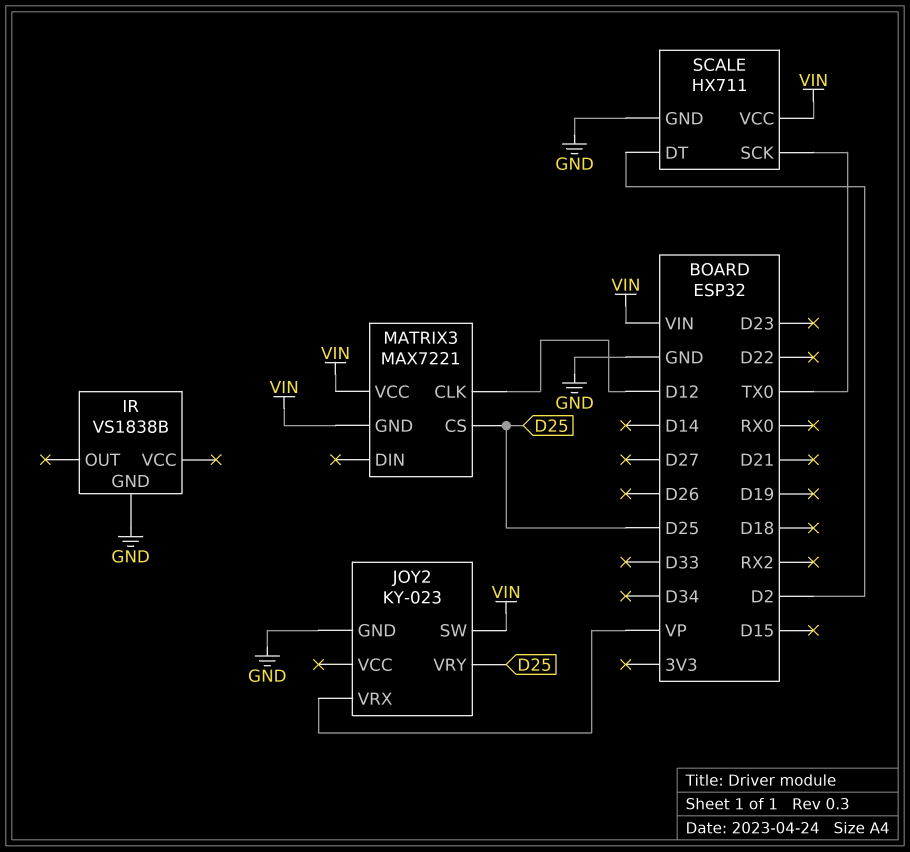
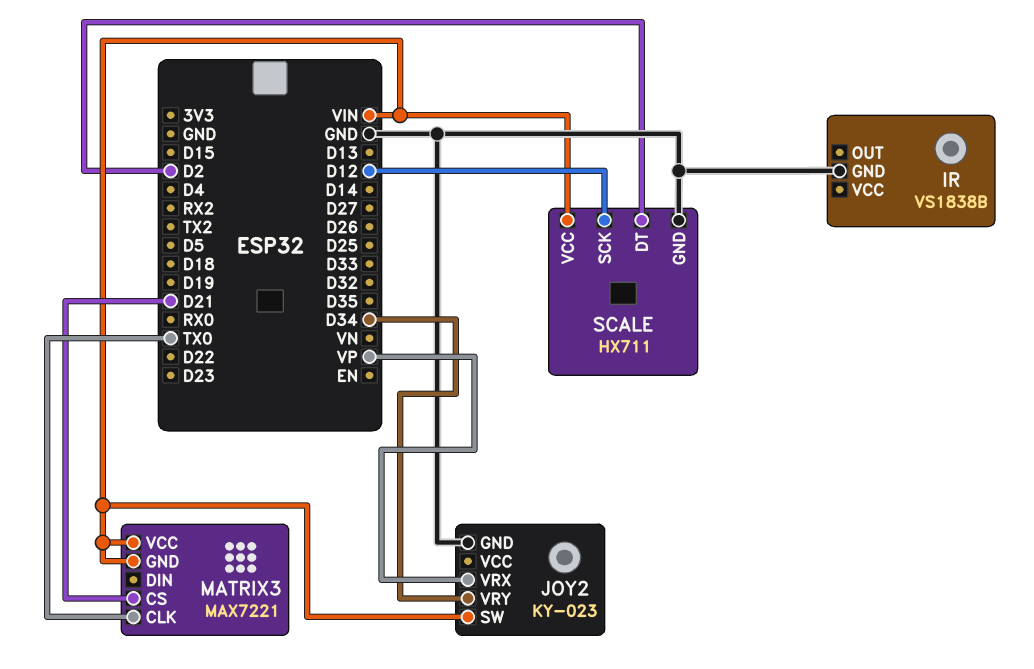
JOY2 pin VRY: D25 -> D34
MATRIX3 pin CLK: D12 -> TX0
MATRIX3 pin CS: D25 -> D21
SCALE pin SCK: TX0 -> D12

